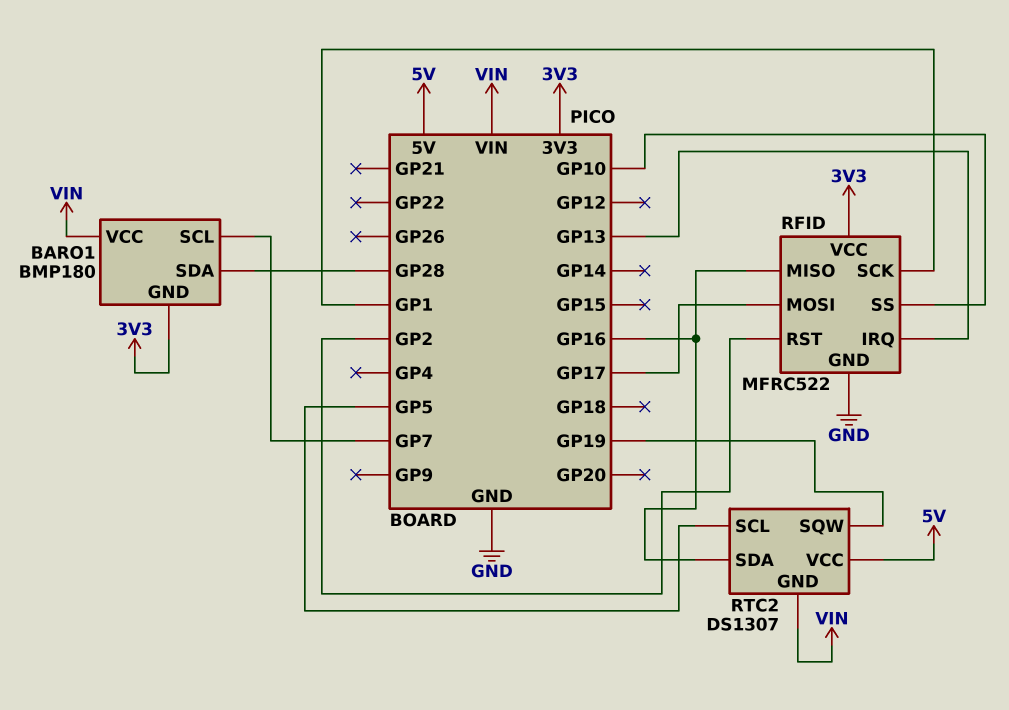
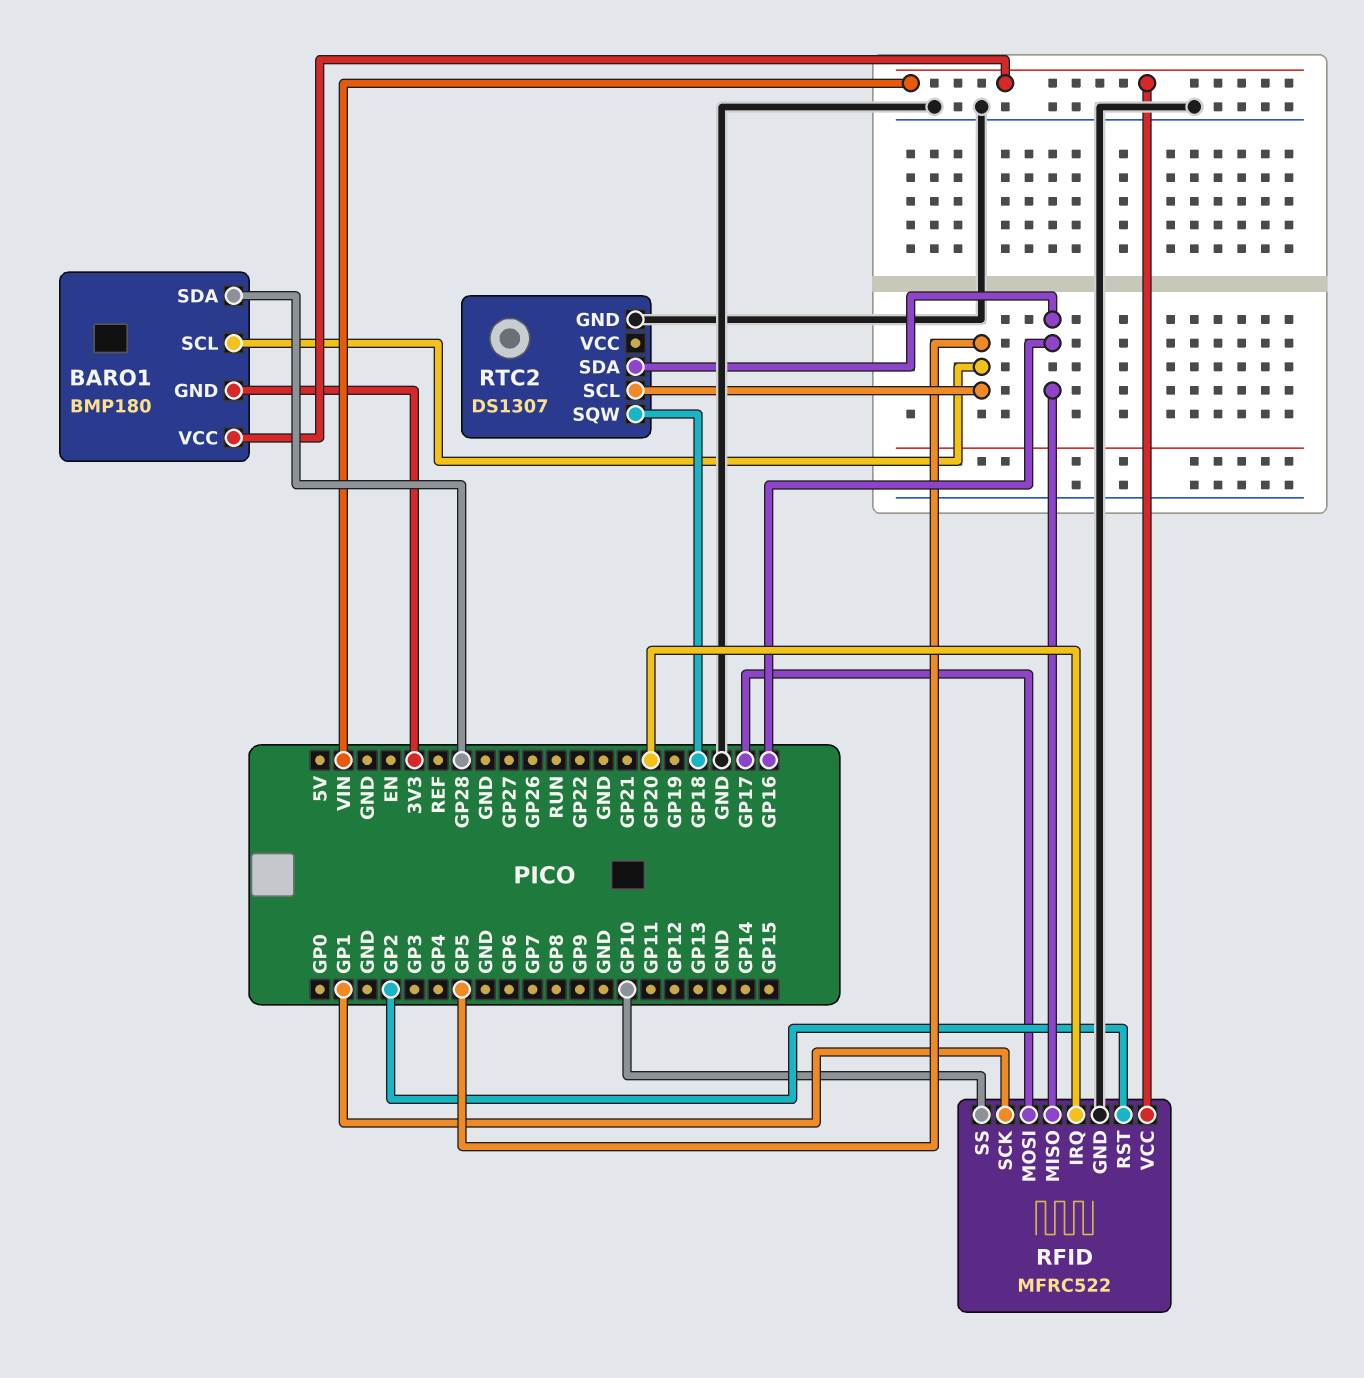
BARO1 pin SCL: GP7 -> GP5
RFID pin IRQ: GP13 -> GP20
RFID pin VCC: 3V3 -> VIN
RTC2 pin GND: VIN -> GND
RTC2 pin SQW: GP19 -> GP18
RTC2 pin VCC: 5V -> none

